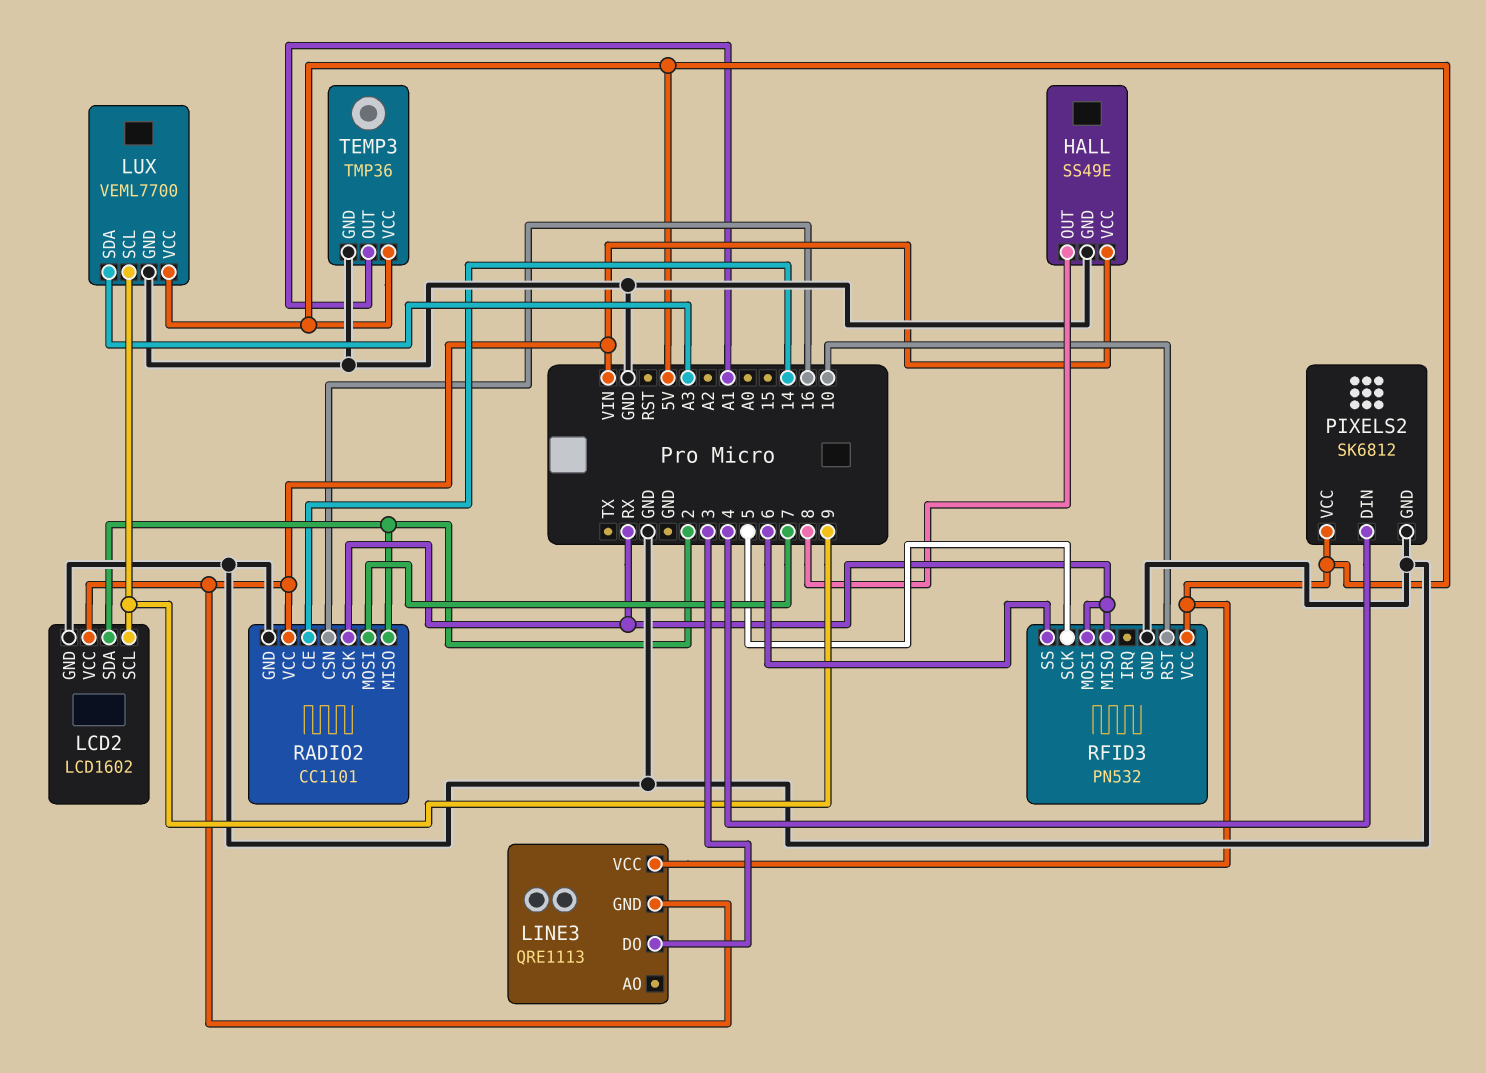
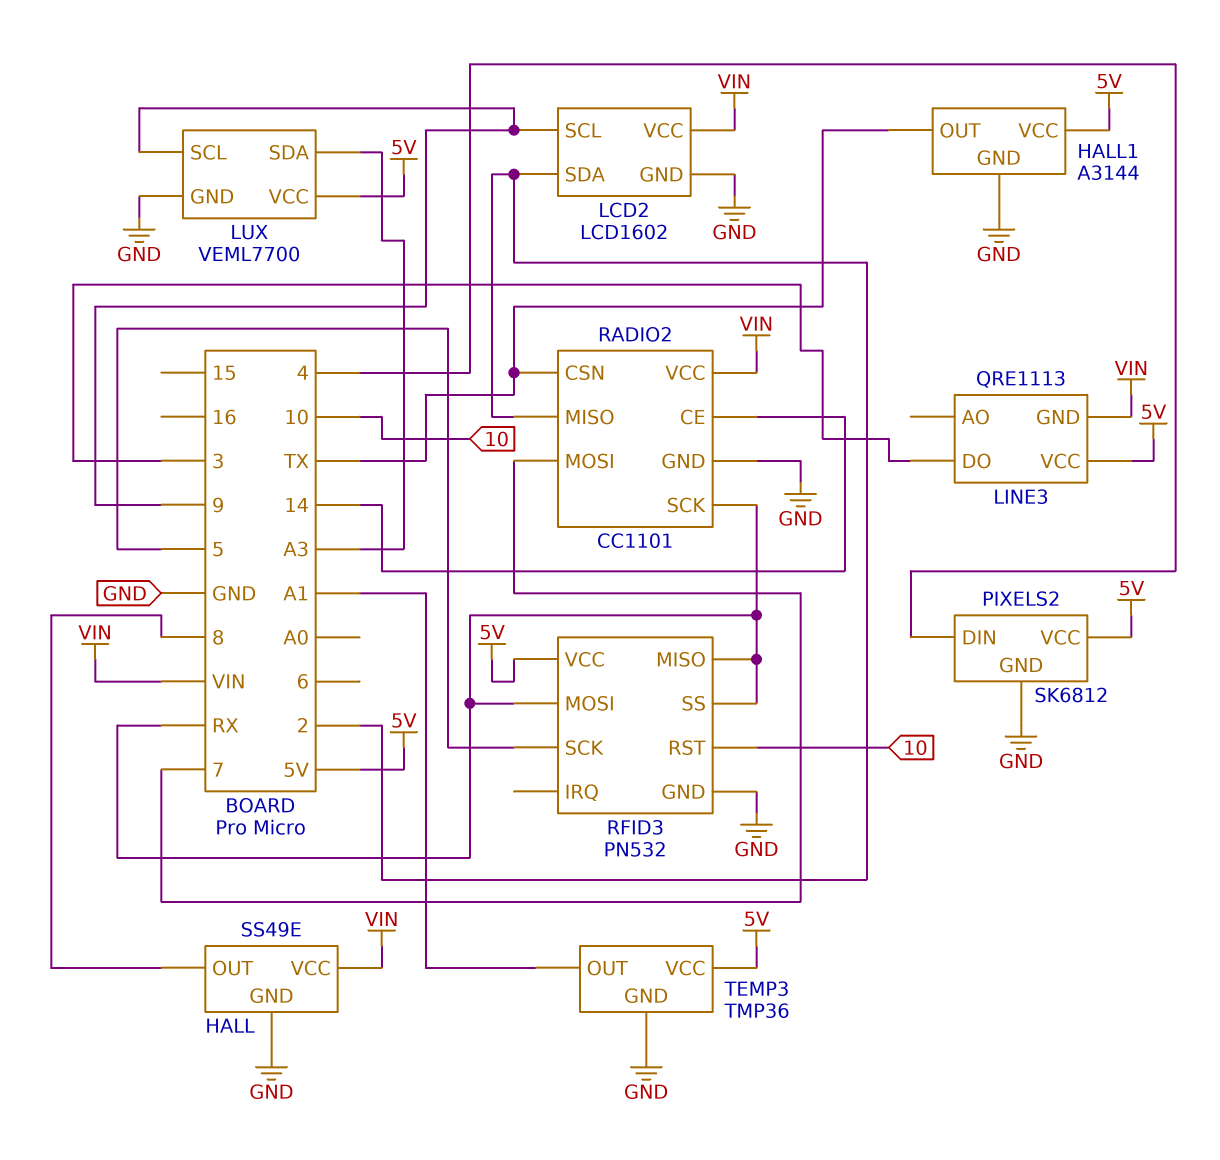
HALL1: none -> A3144
HALL1 pin GND: none -> GND
HALL1 pin OUT: none -> TX
HALL1 pin VCC: none -> 5V
RADIO2 pin CSN: 16 -> TX
RFID3 pin SS: 6 -> RX

